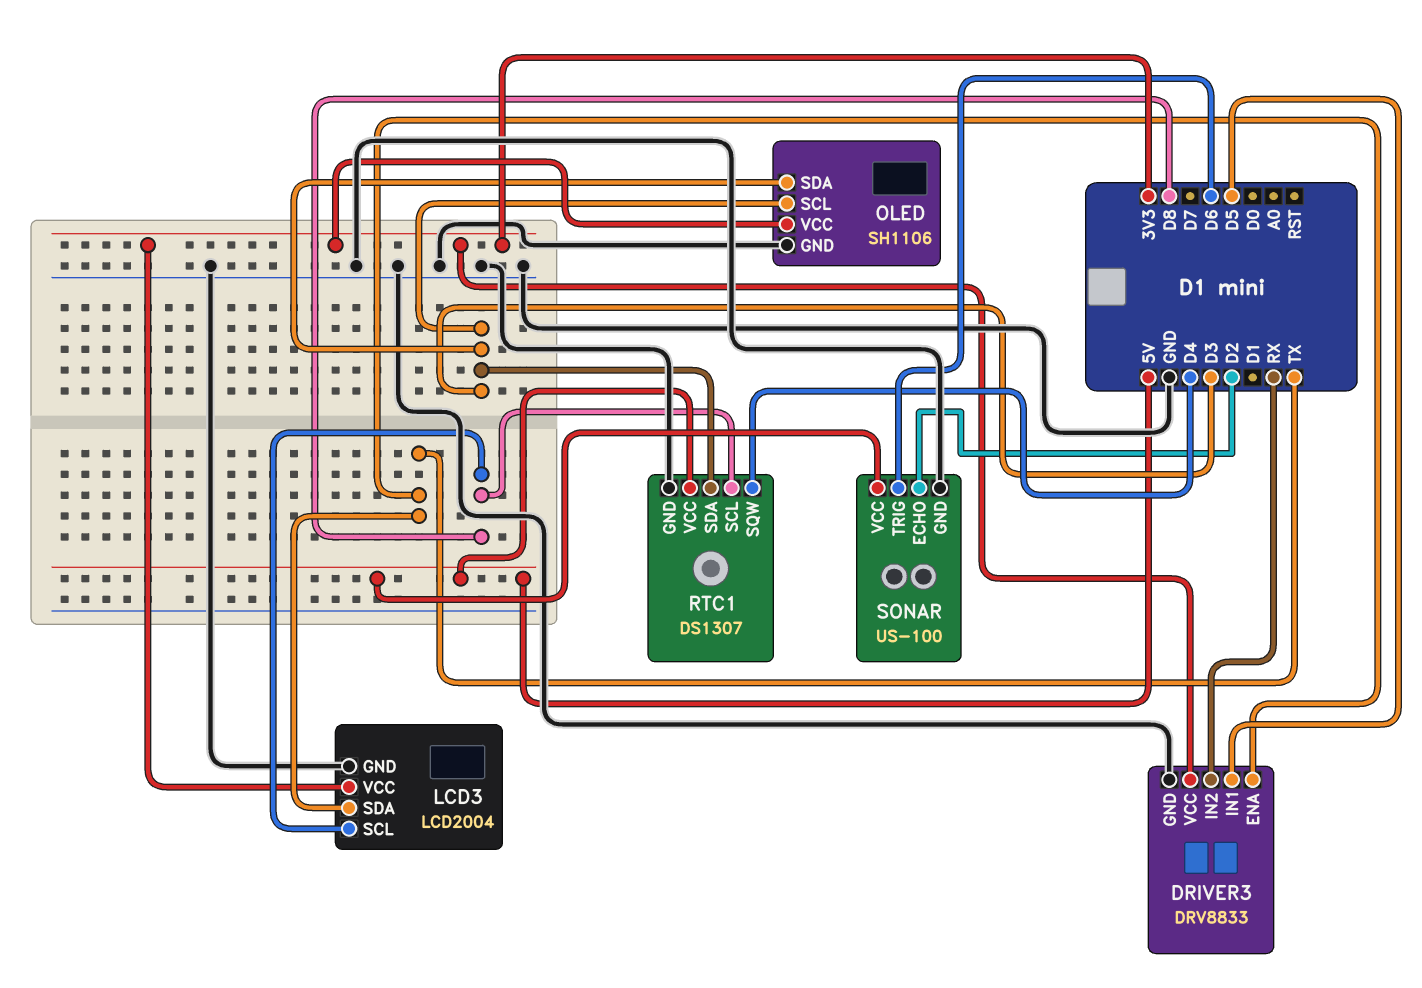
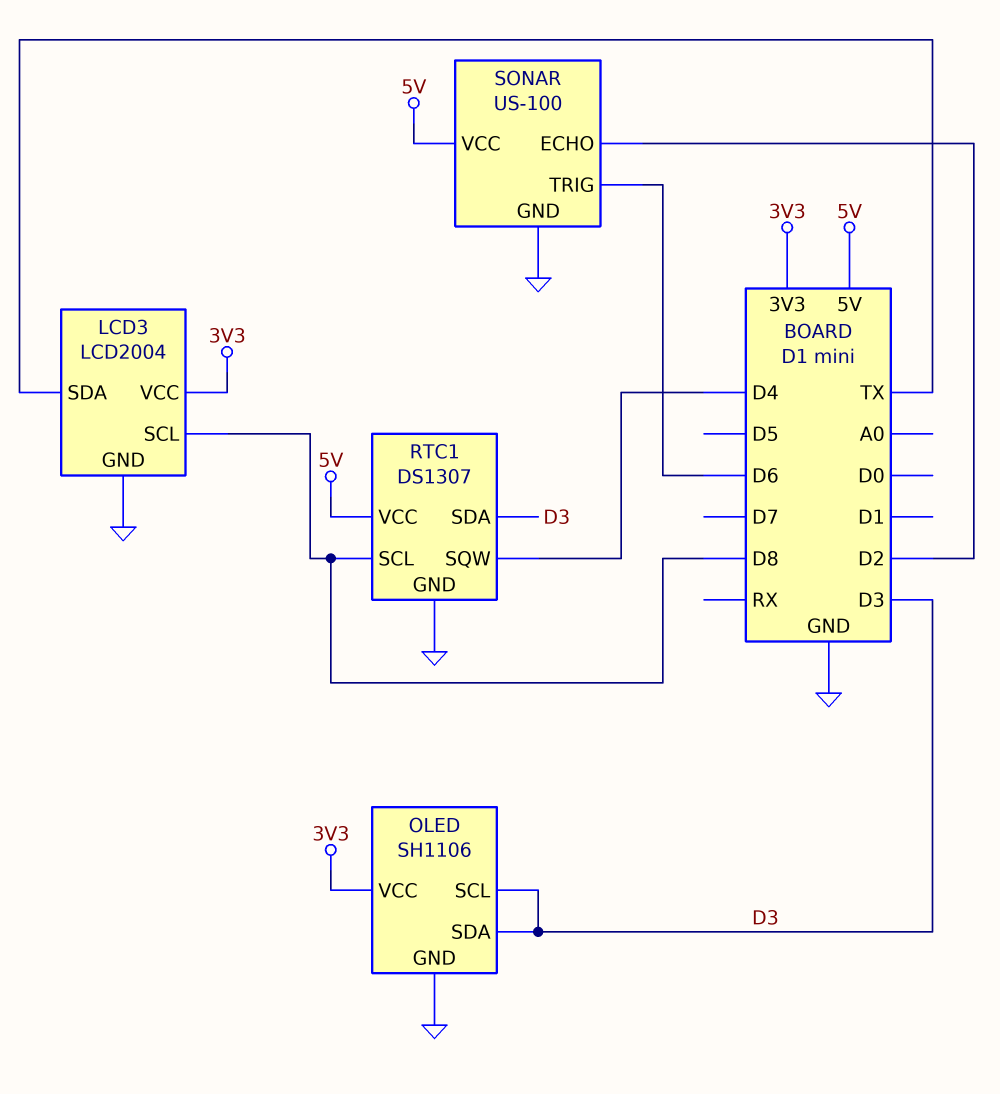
DRIVER3: DRV8833 -> none
DRIVER3 pin ENA: TX -> none
DRIVER3 pin GND: GND -> none
DRIVER3 pin IN1: D5 -> none
DRIVER3 pin IN2: RX -> none
DRIVER3 pin VCC: 3V3 -> none

